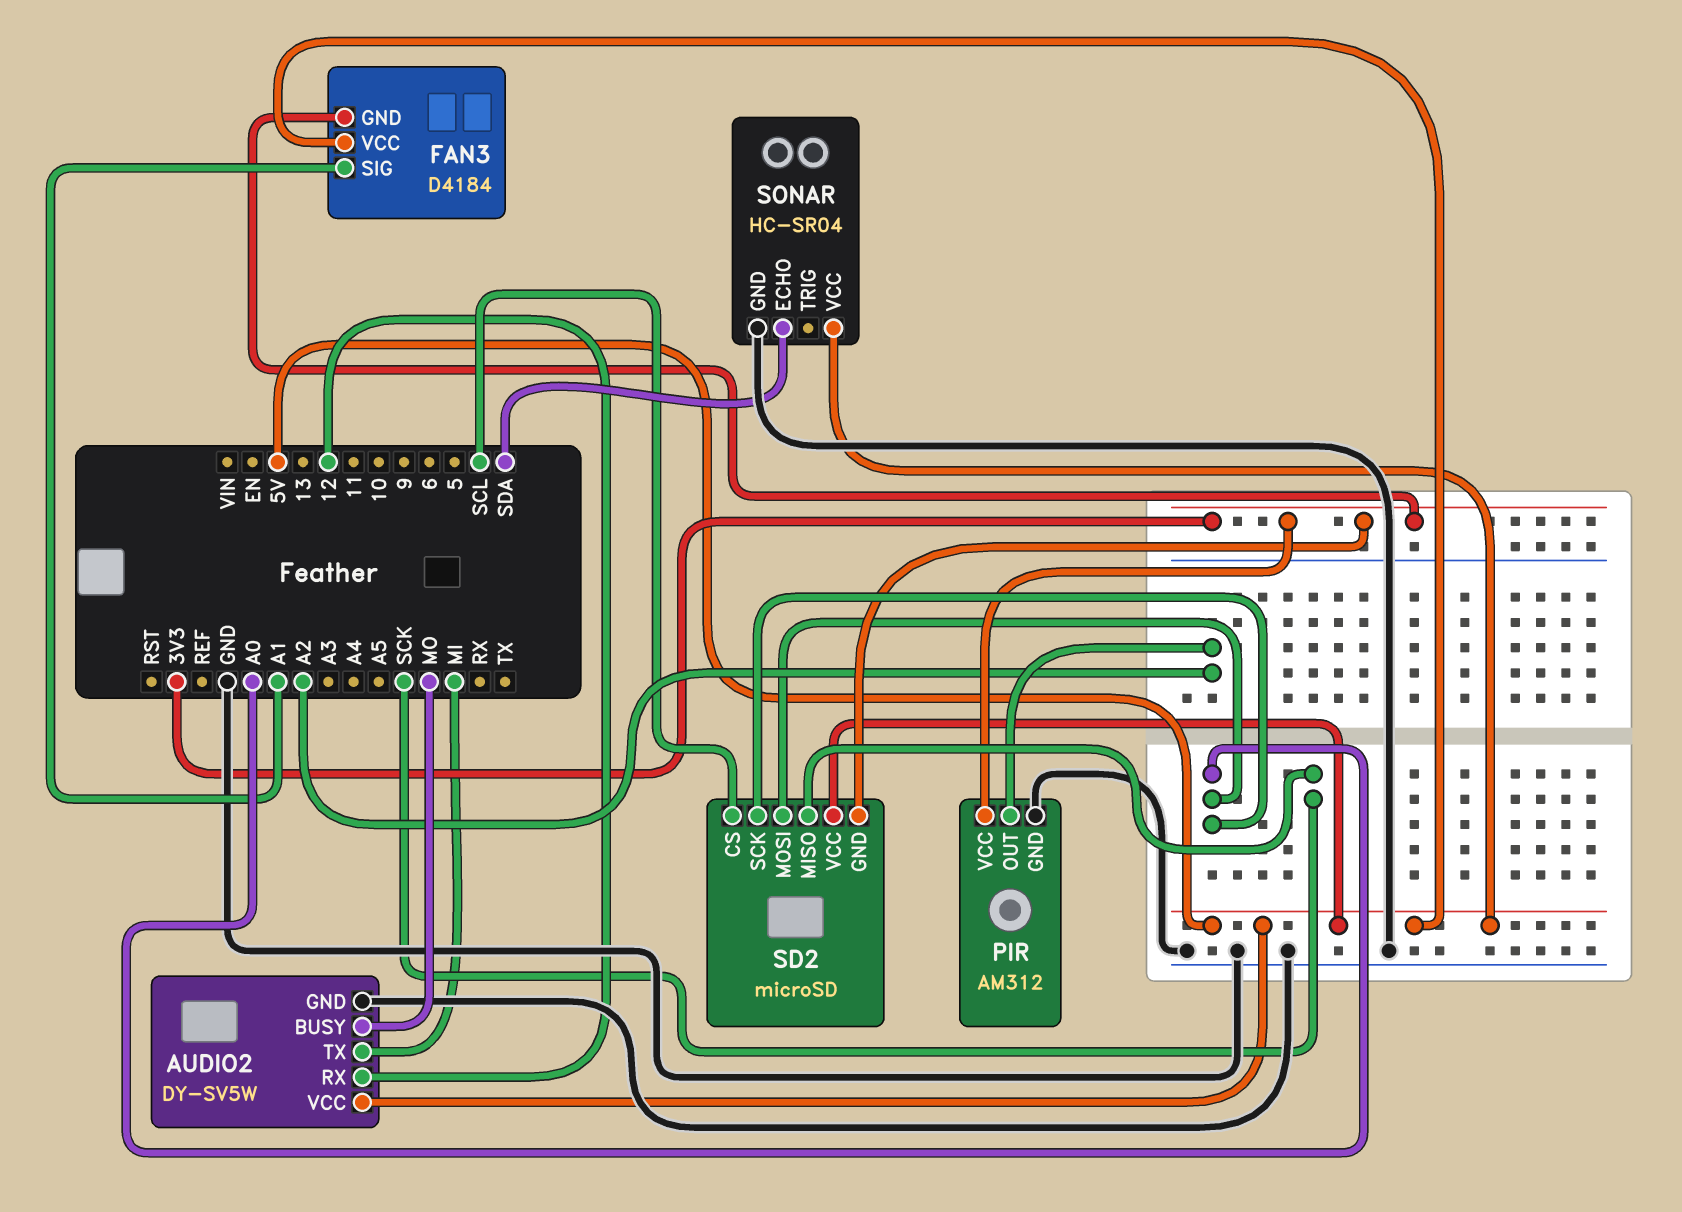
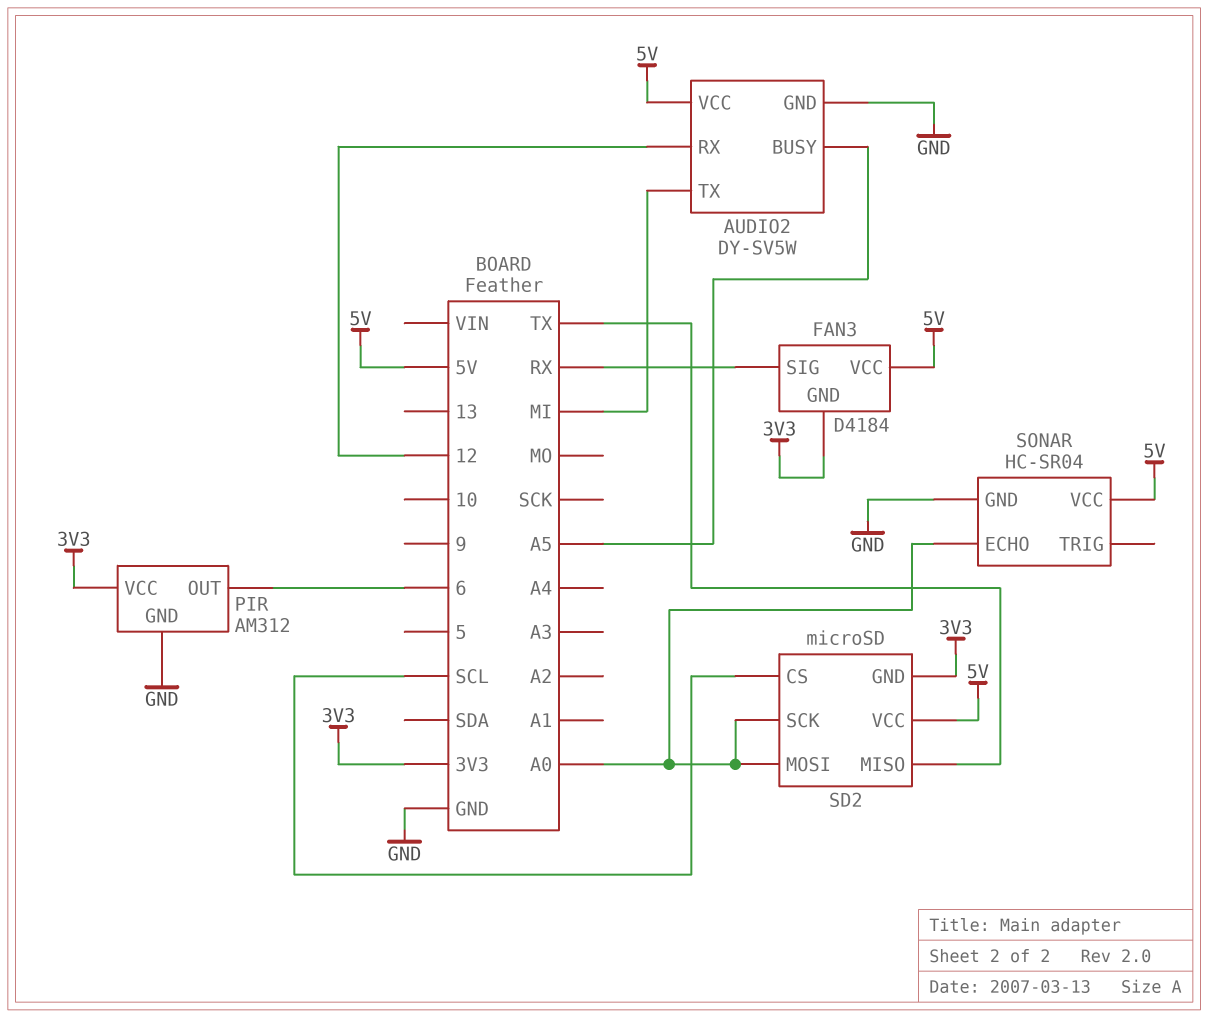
AUDIO2 pin BUSY: MO -> A5
FAN3 pin SIG: A1 -> RX
PIR pin OUT: A2 -> 6
SD2 pin MISO: SCK -> TX
SONAR pin ECHO: SDA -> A0

